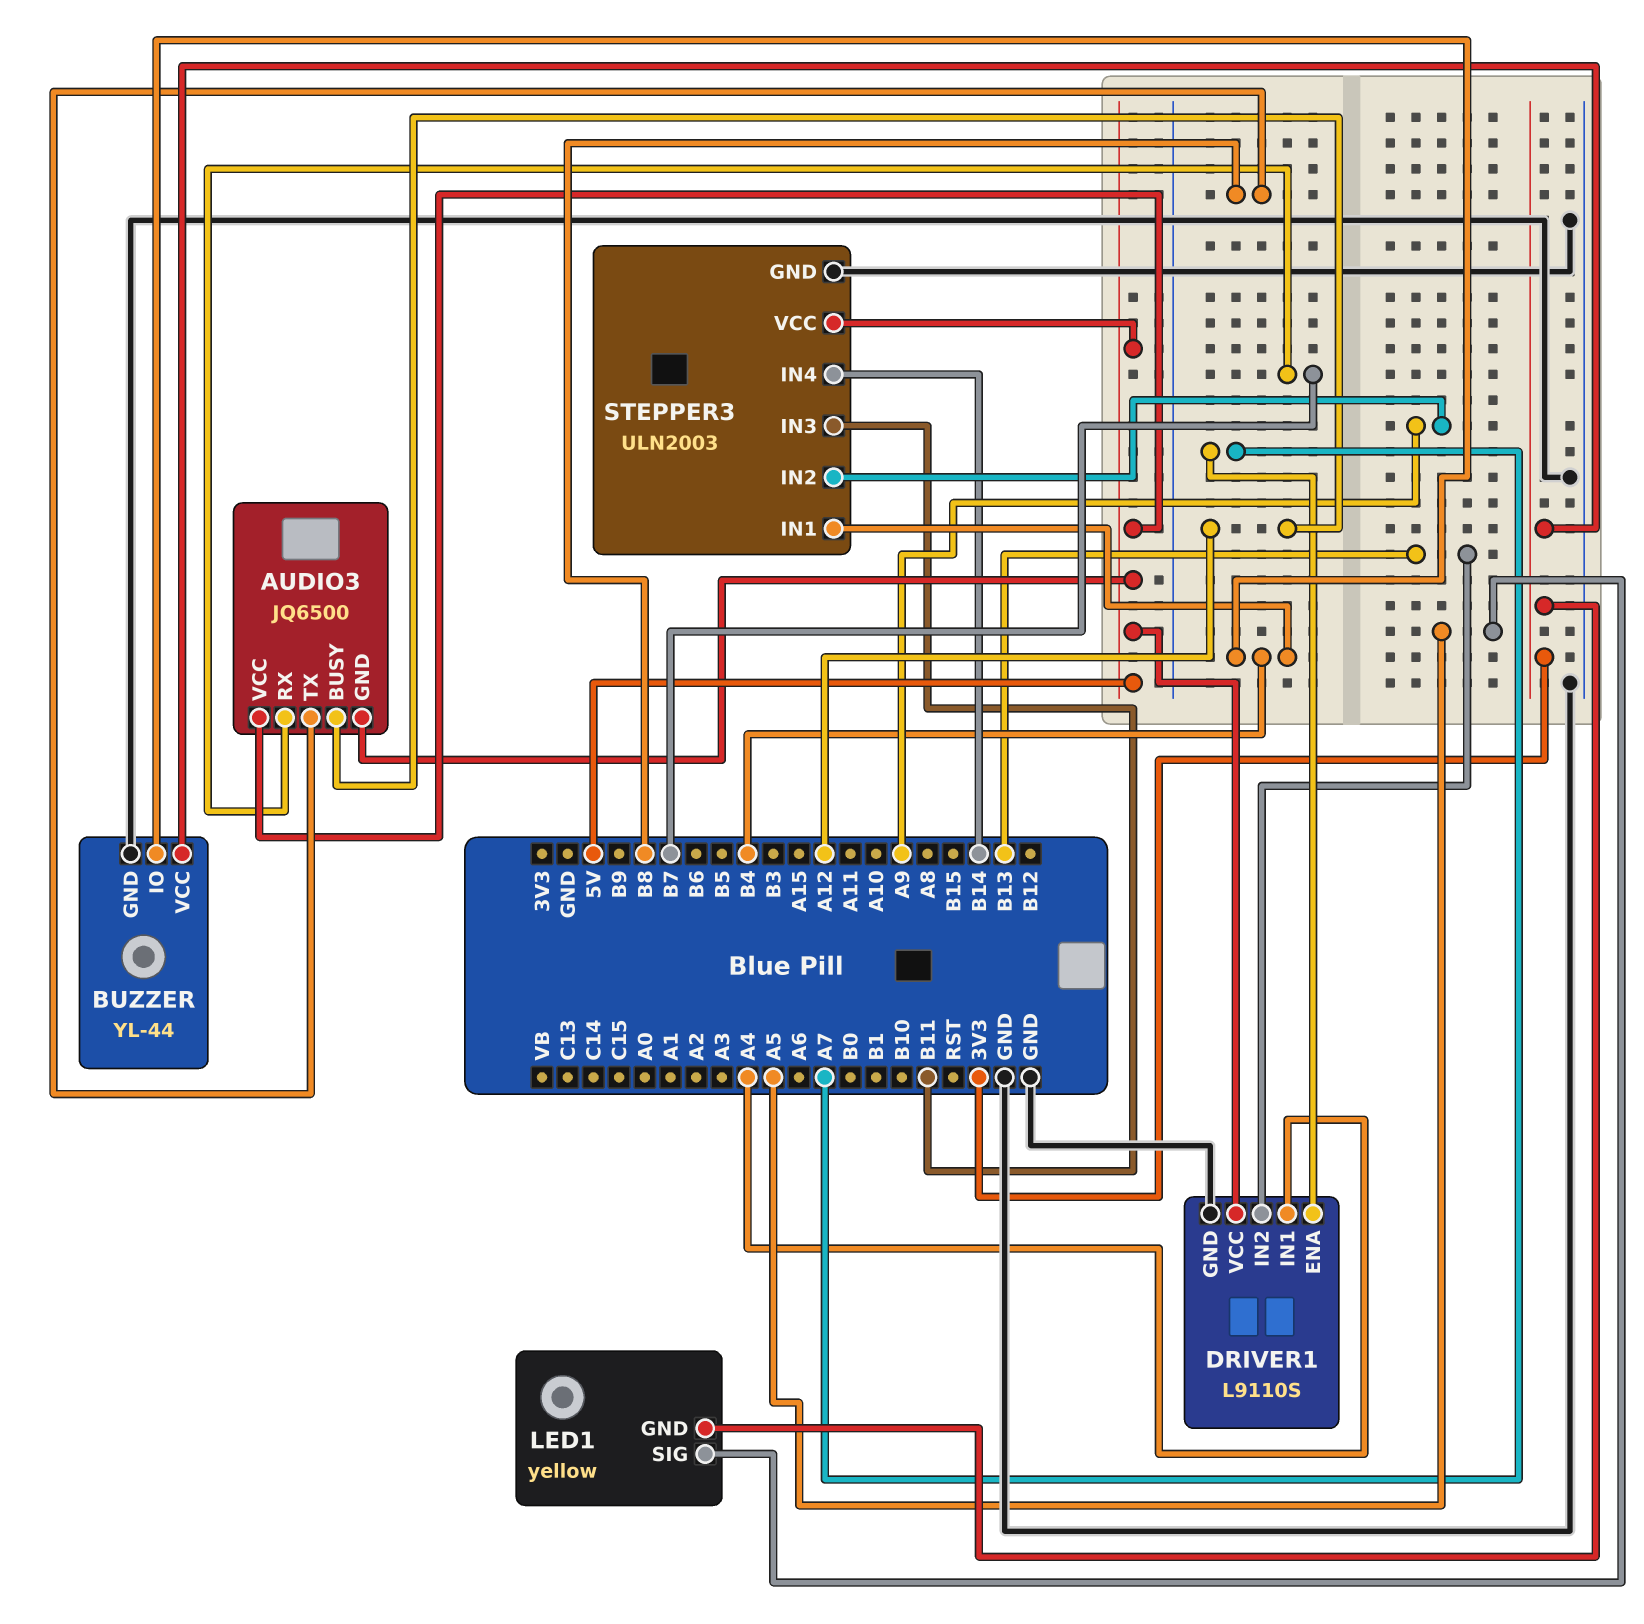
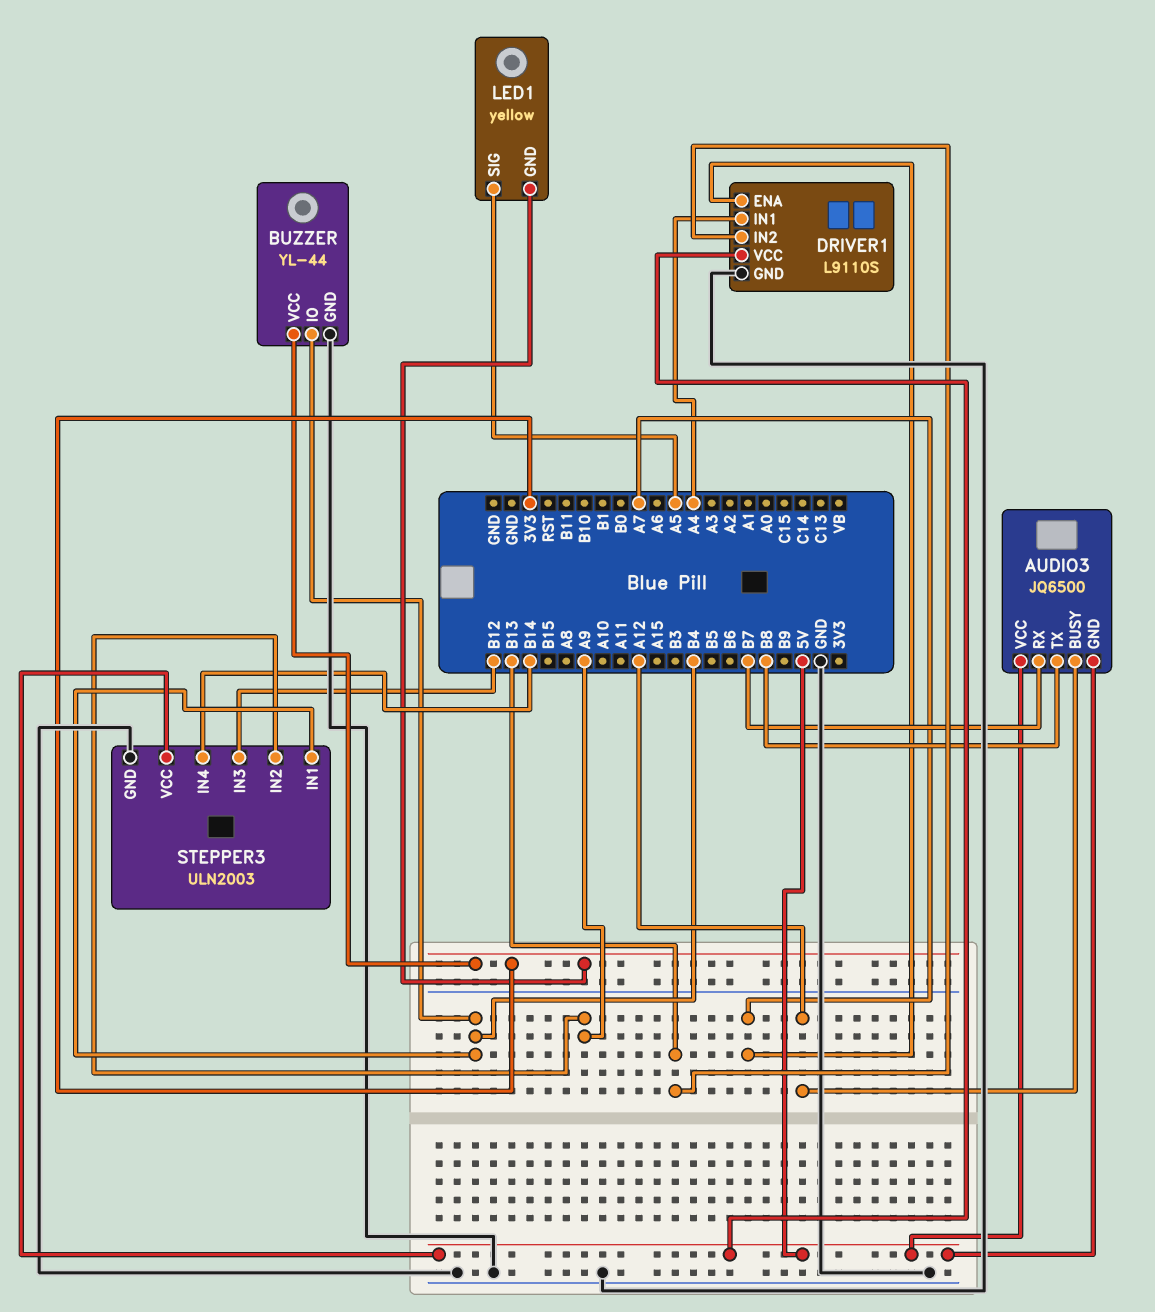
STEPPER3 pin IN3: B11 -> B12

